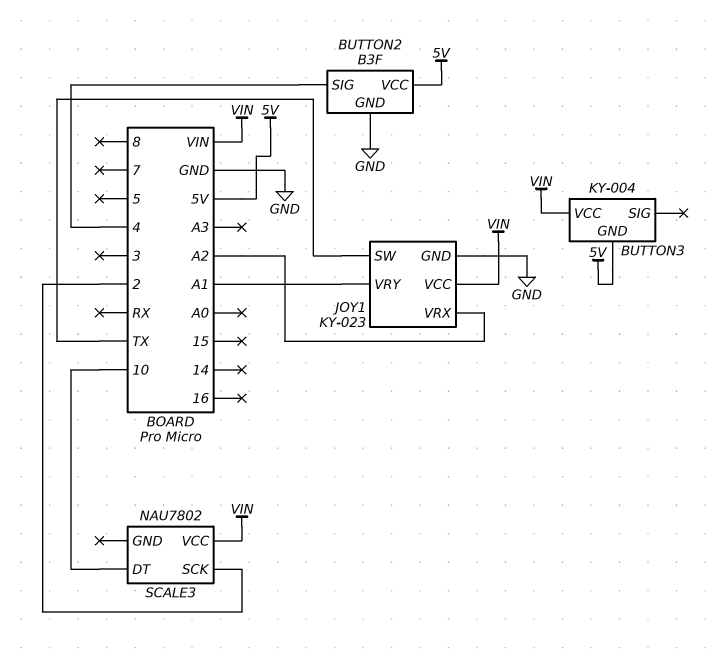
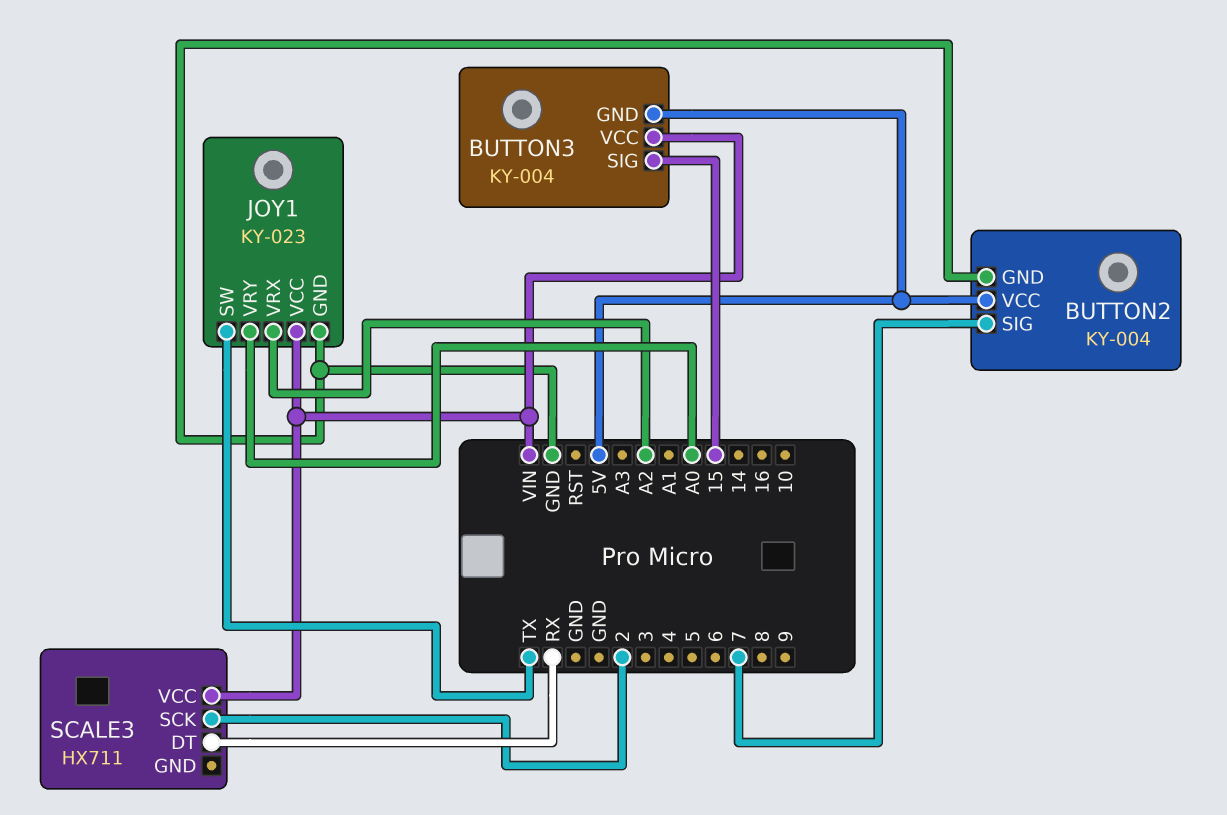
BUTTON2: B3F -> KY-004
BUTTON2 pin SIG: 4 -> 7
BUTTON3 pin SIG: none -> 15
JOY1 pin VRY: A1 -> A0
SCALE3: NAU7802 -> HX711
SCALE3 pin DT: 10 -> RX

